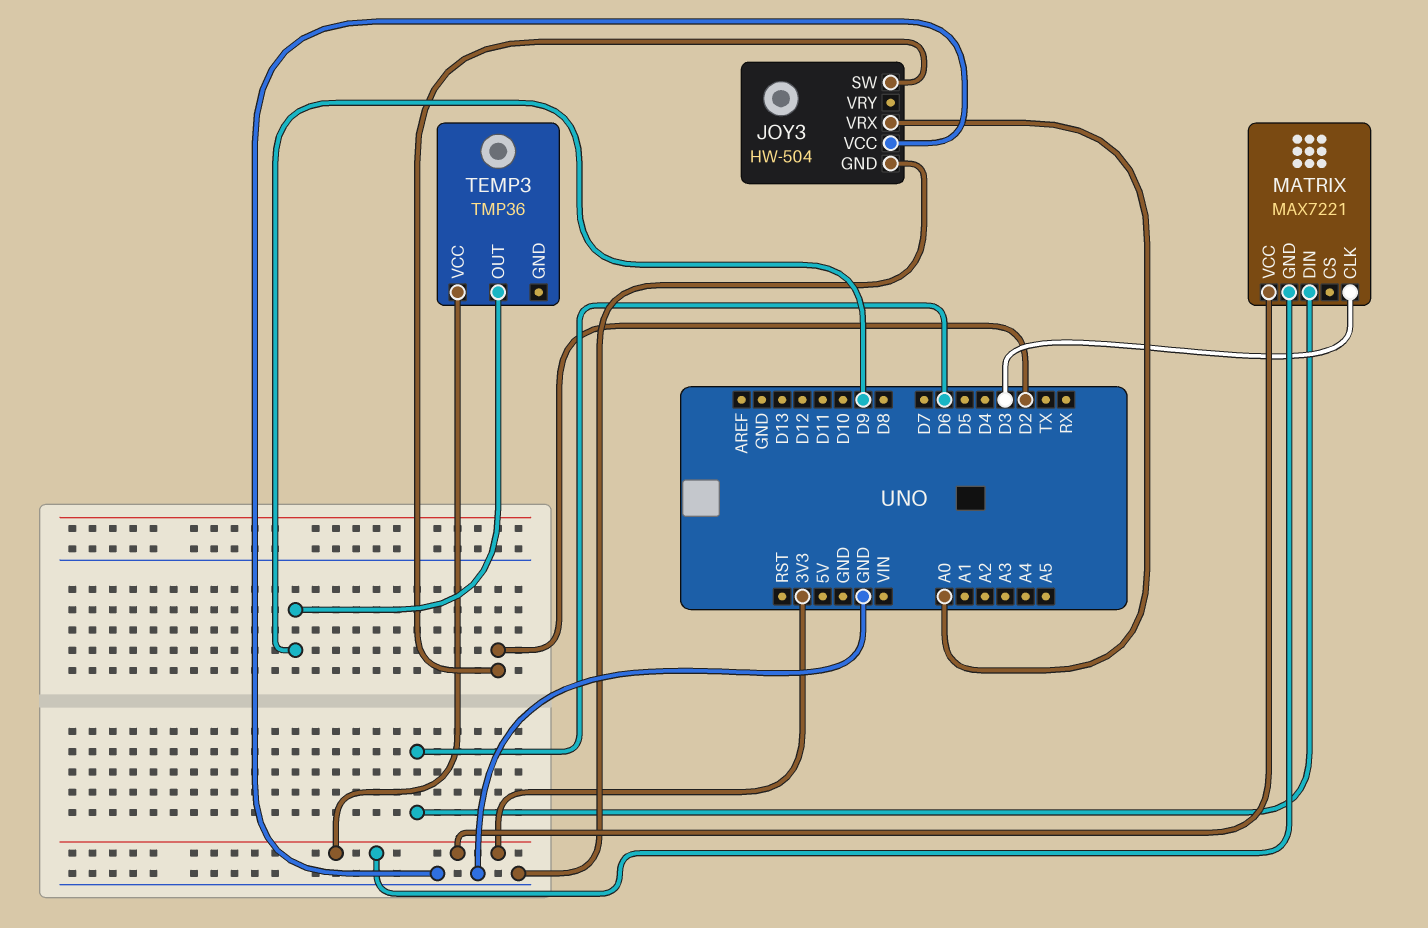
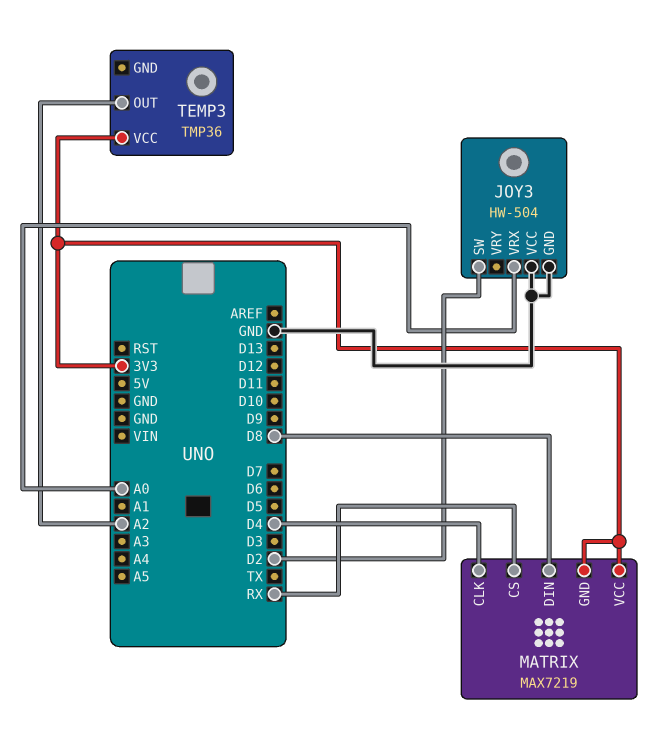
MATRIX: MAX7221 -> MAX7219
MATRIX pin CLK: D3 -> D4
MATRIX pin CS: none -> RX
MATRIX pin DIN: D6 -> D8
TEMP3 pin OUT: D9 -> A2

